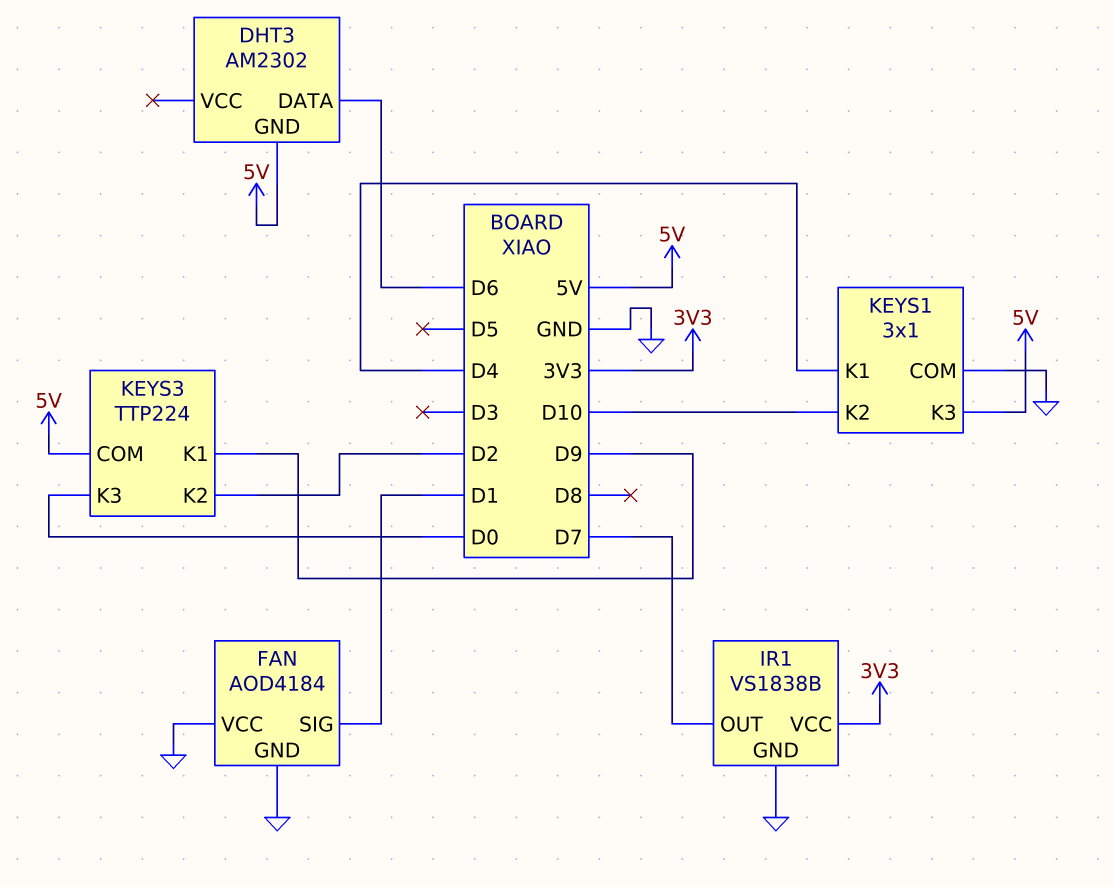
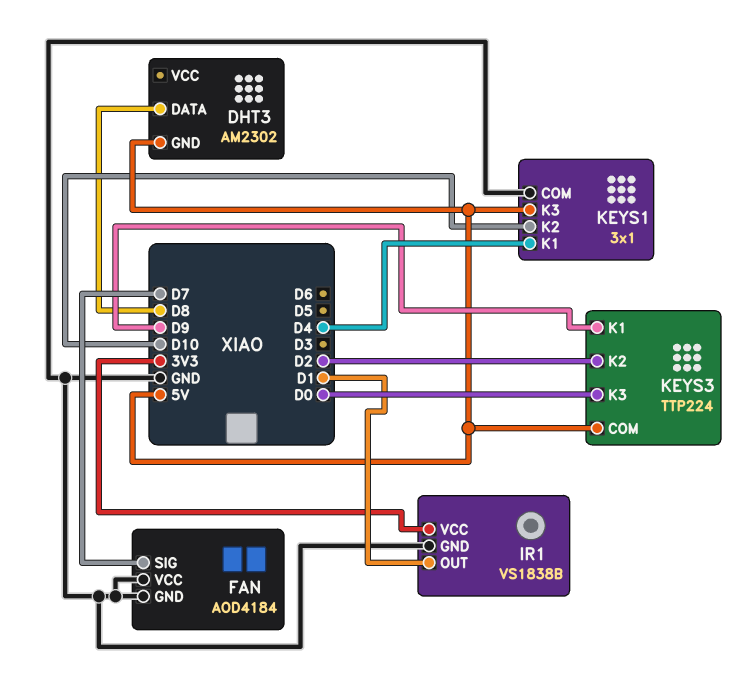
DHT3 pin DATA: D6 -> D8
FAN pin SIG: D1 -> D7
IR1 pin OUT: D7 -> D1

